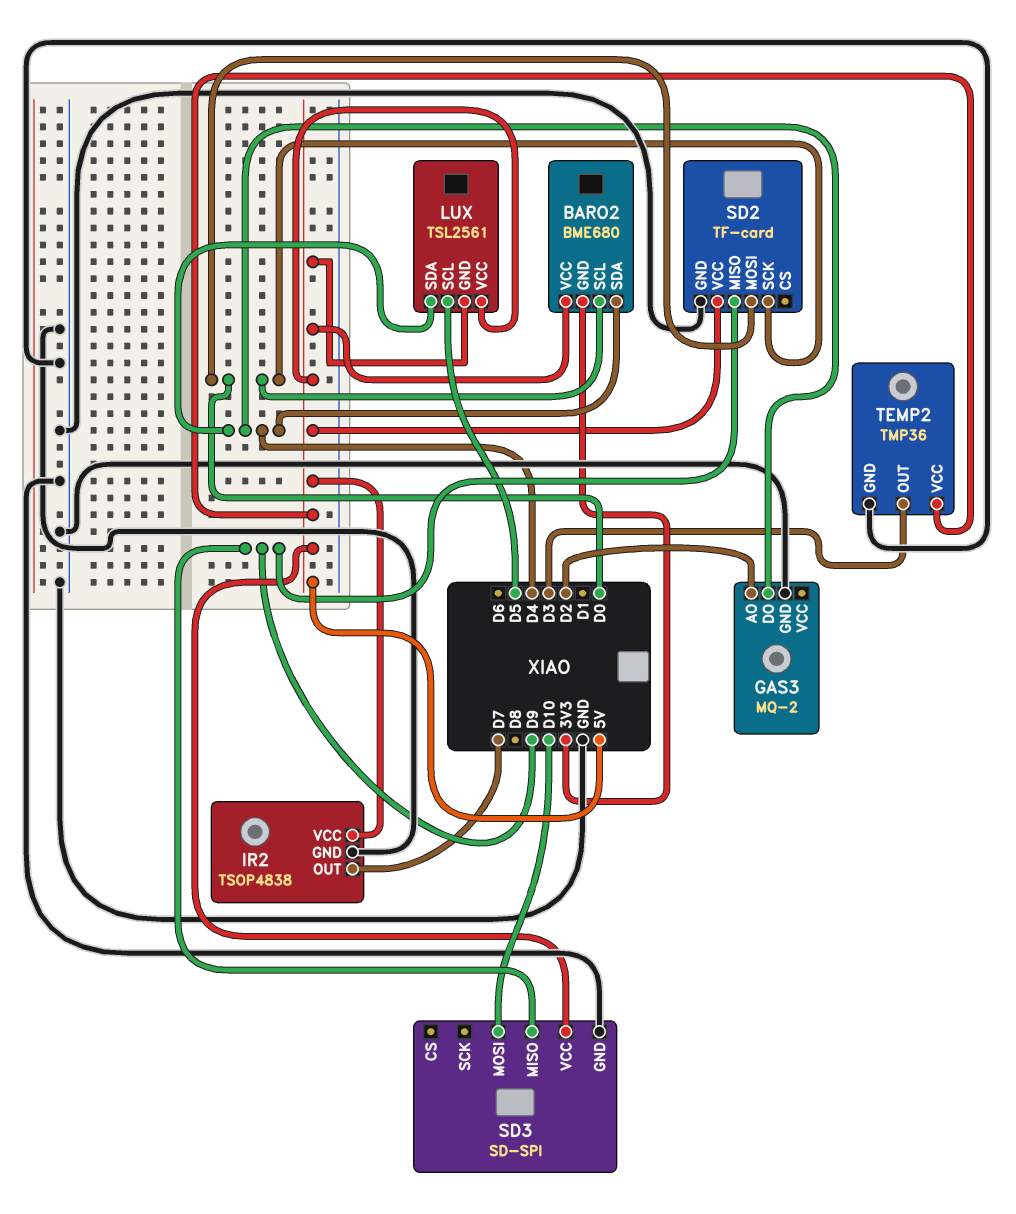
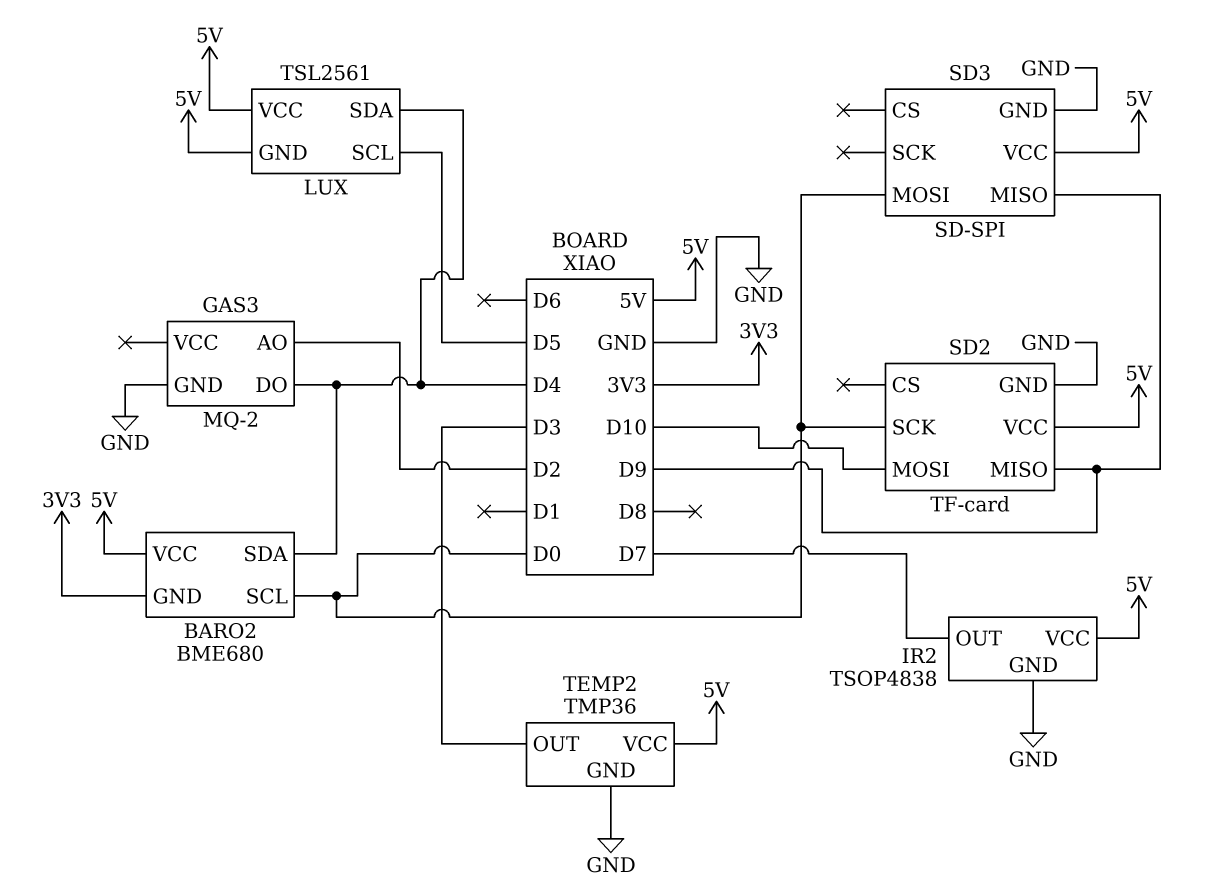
SD2 pin MOSI: D0 -> D10
SD3 pin MOSI: D10 -> D0

